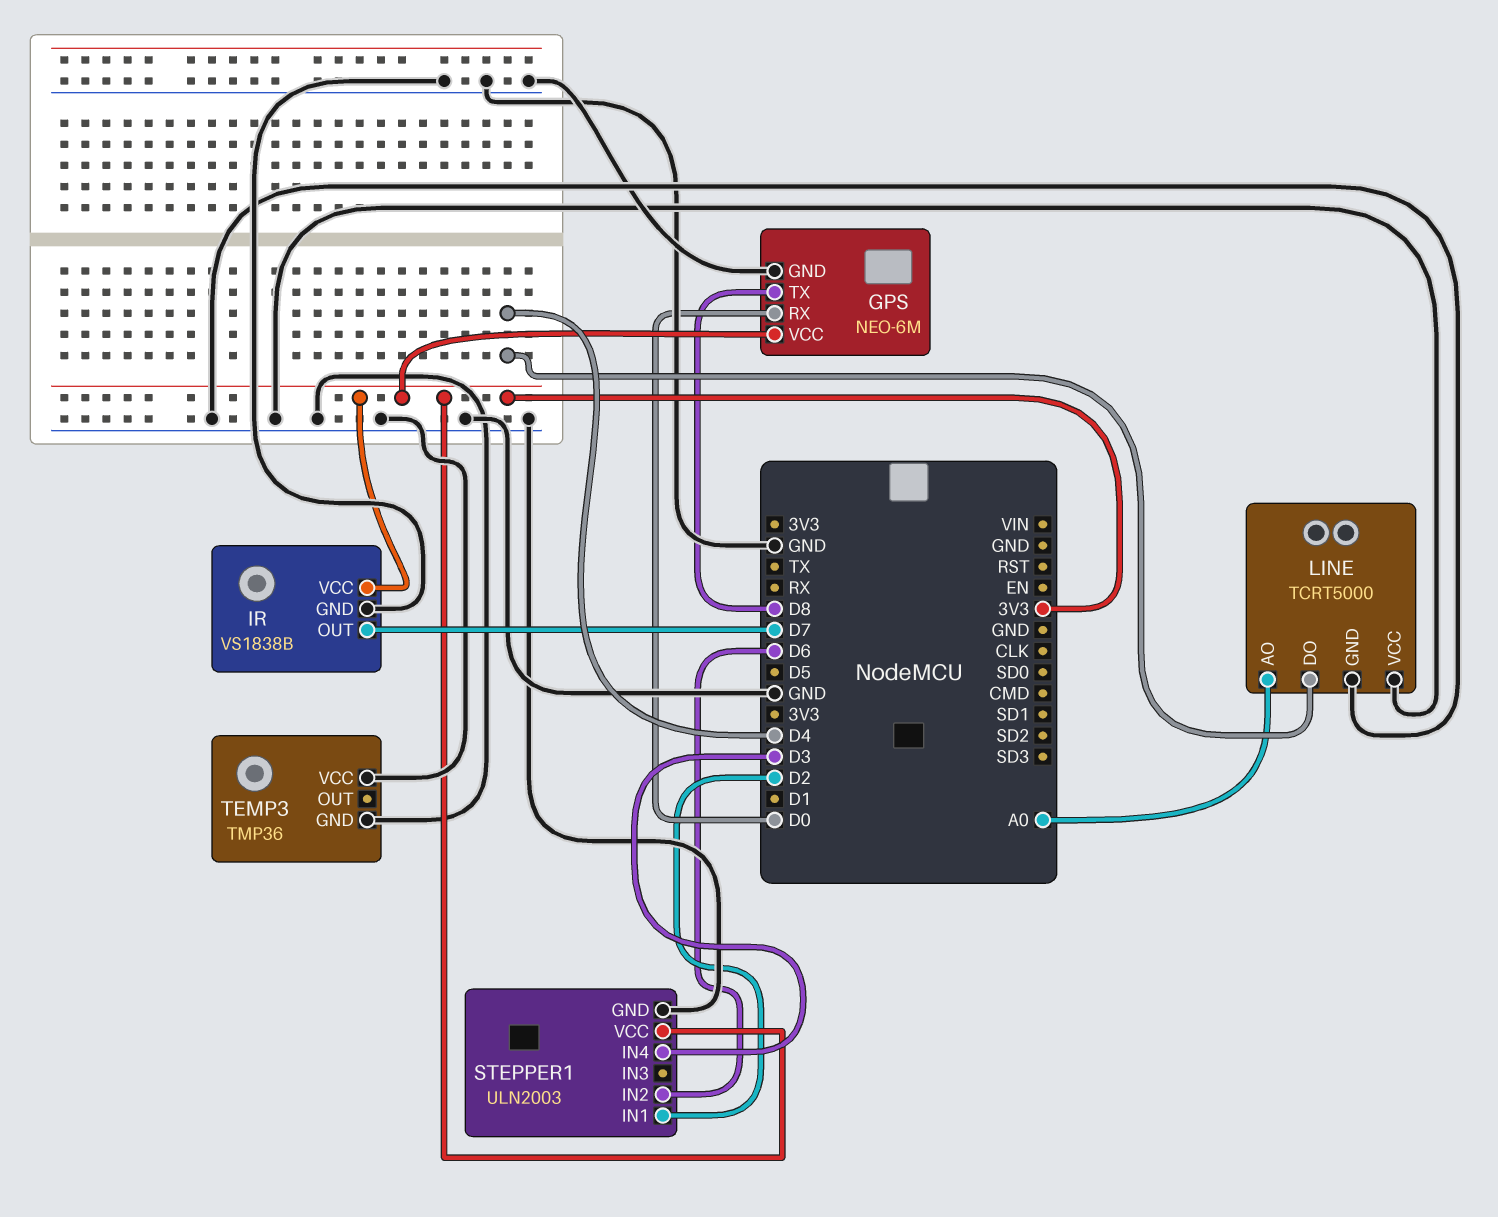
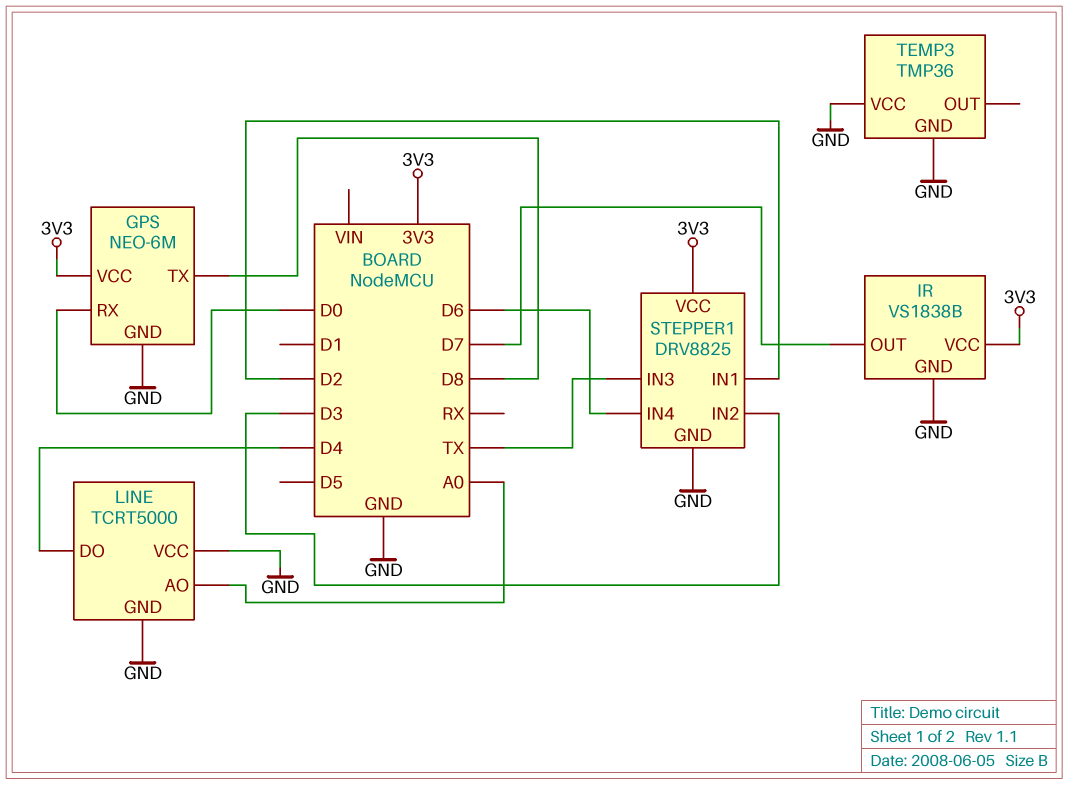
STEPPER1: ULN2003 -> DRV8825
STEPPER1 pin IN2: D6 -> D3
STEPPER1 pin IN3: none -> TX
STEPPER1 pin IN4: D3 -> D6

